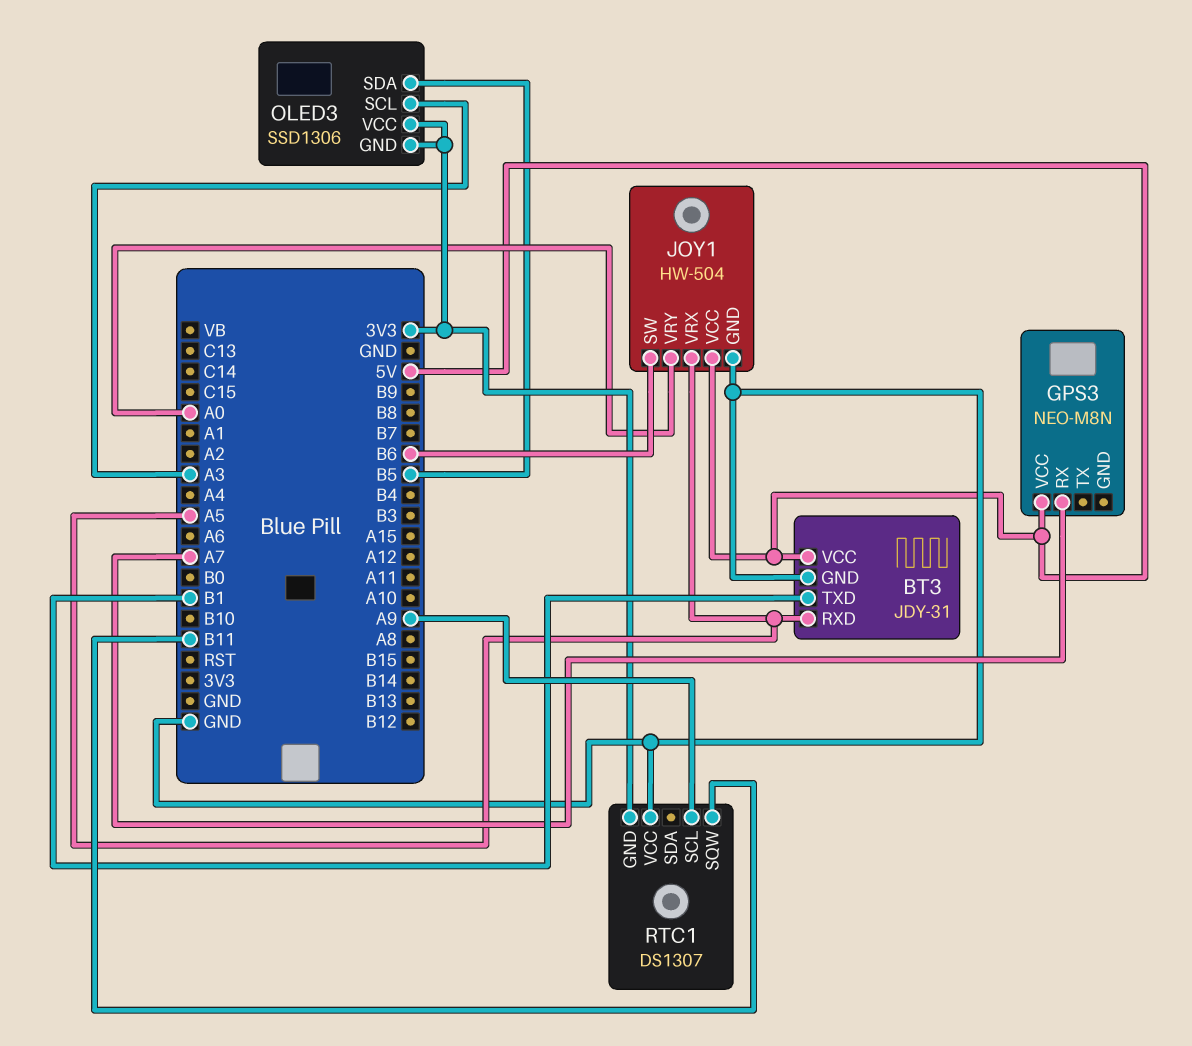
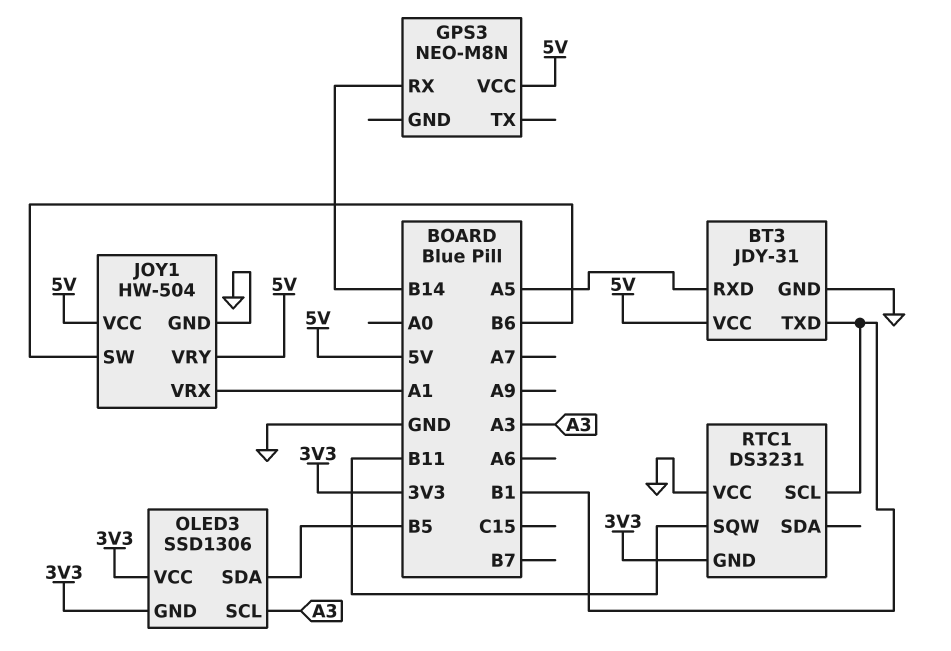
GPS3 pin RX: A7 -> B14
JOY1 pin VRX: A5 -> A1
JOY1 pin VRY: A0 -> 5V
RTC1: DS1307 -> DS3231
RTC1 pin SCL: A9 -> B1

